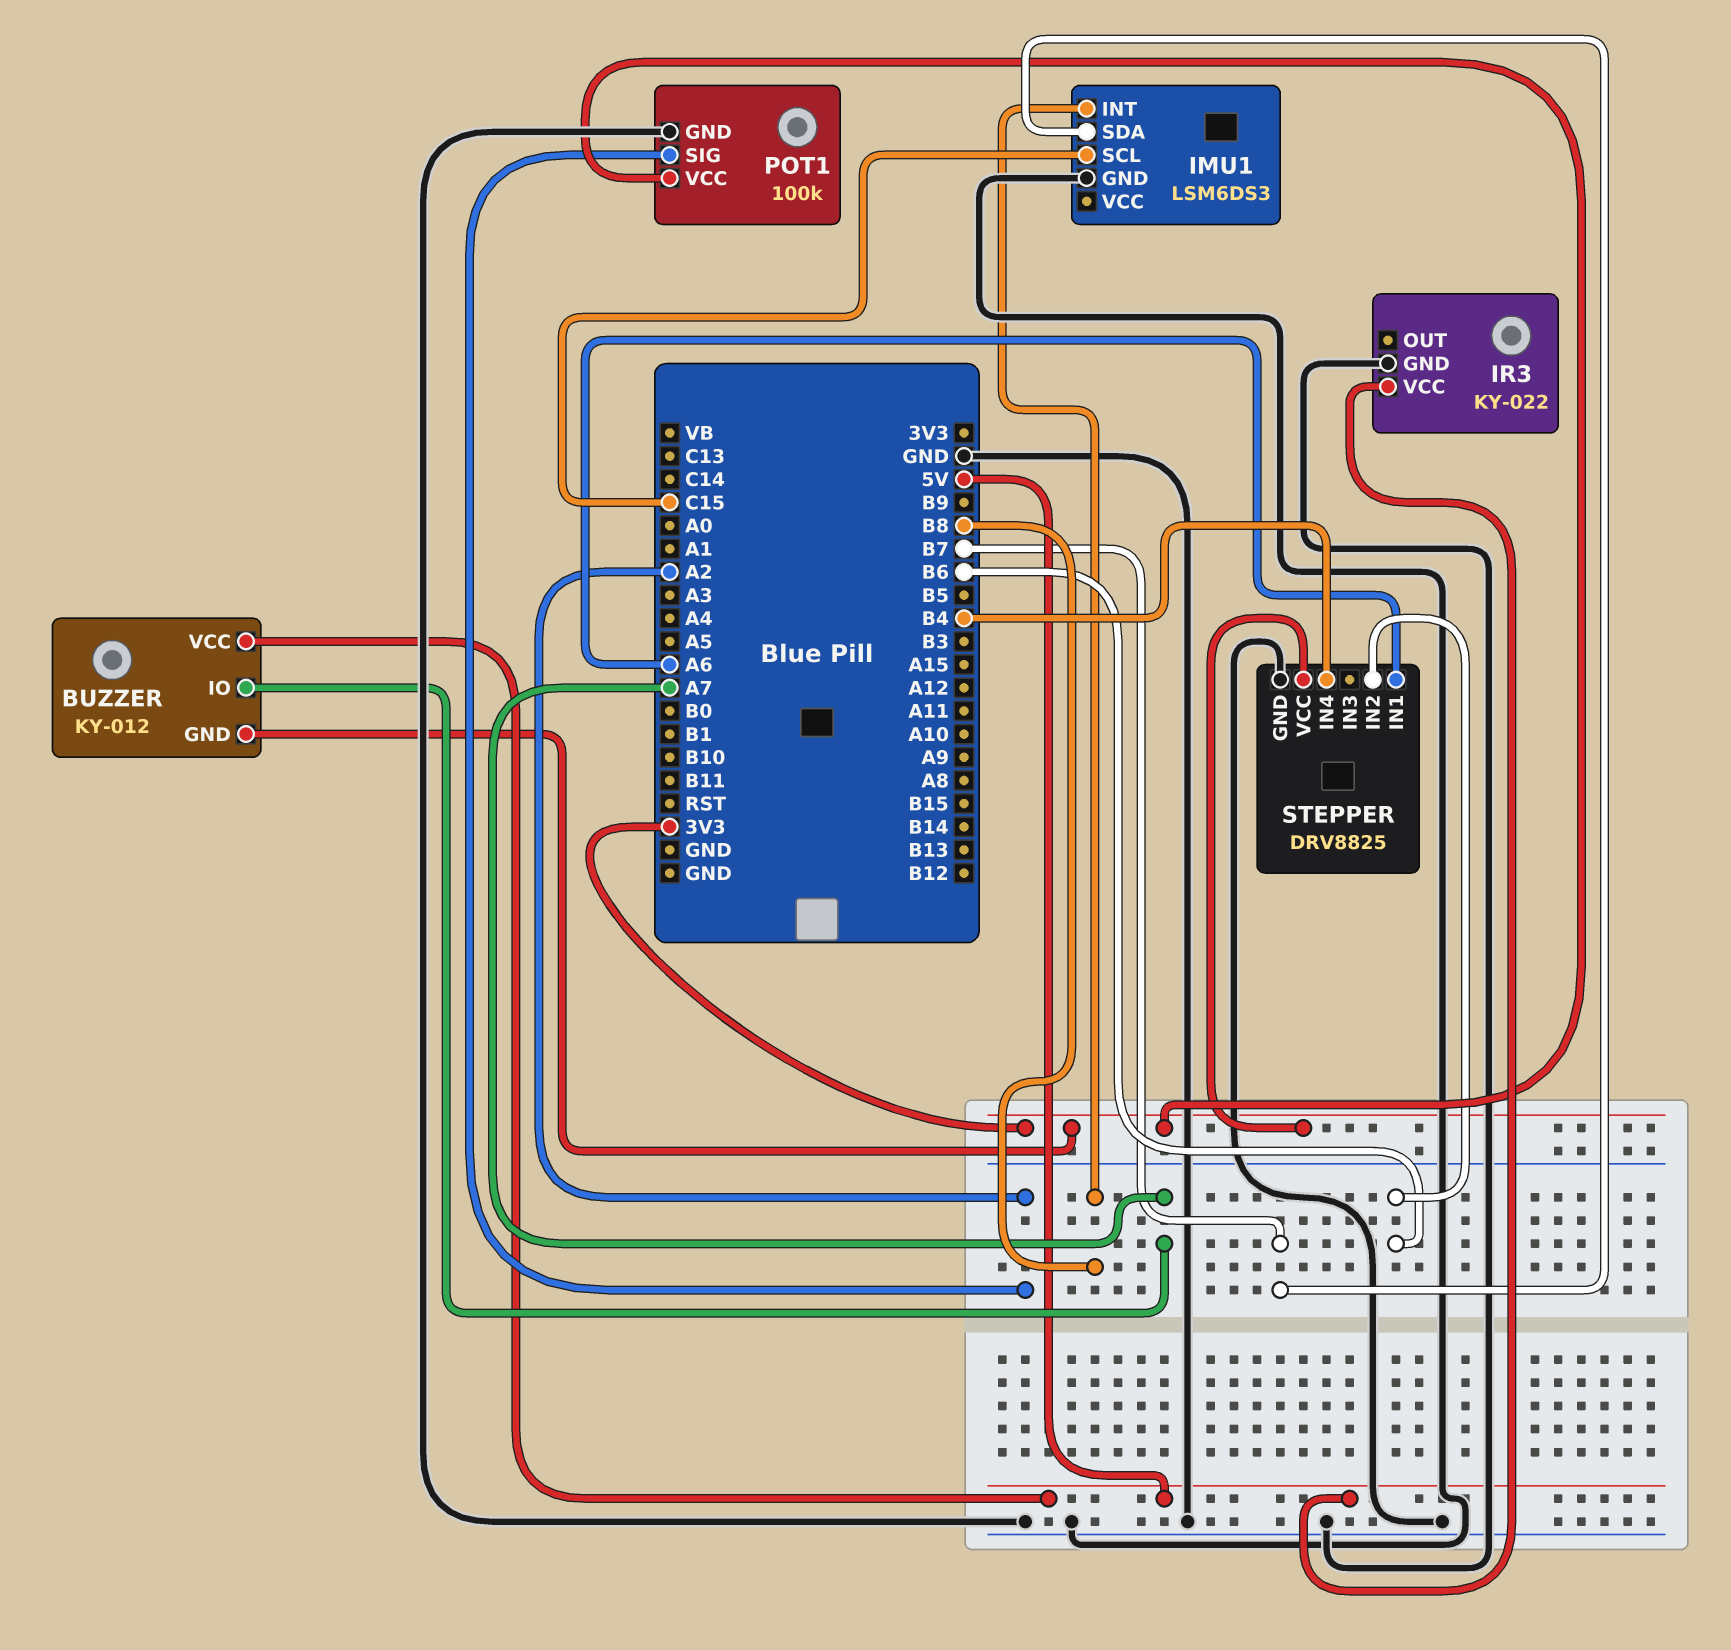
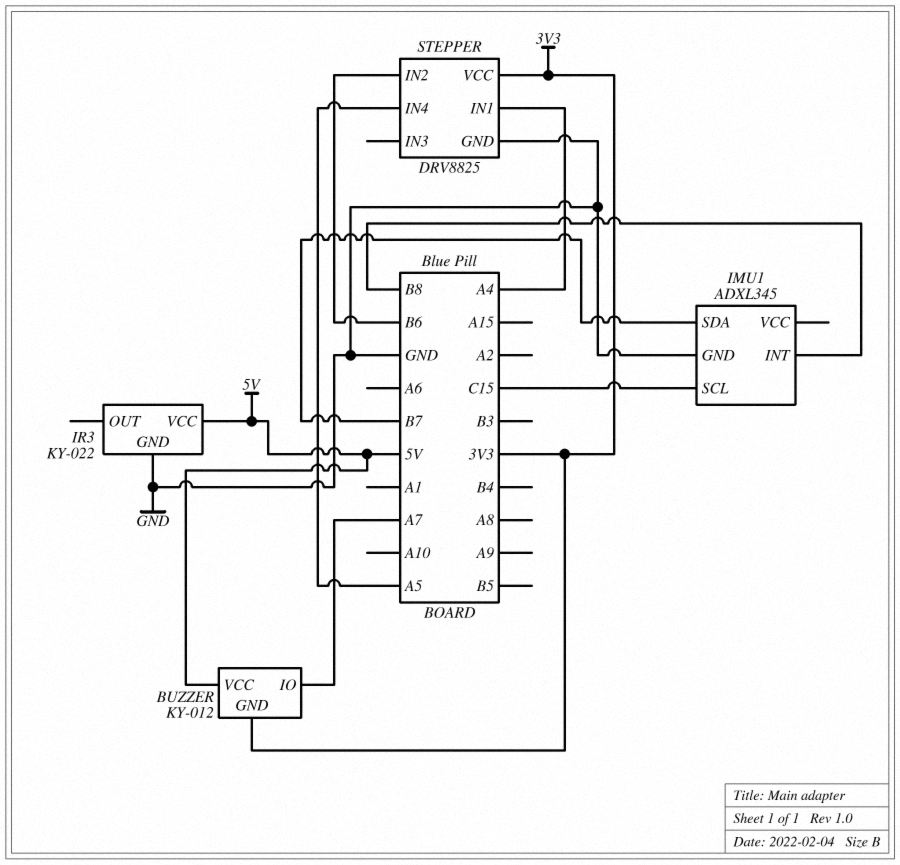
IMU1: LSM6DS3 -> ADXL345
POT1: 100k -> none
POT1 pin GND: GND -> none
POT1 pin SIG: A2 -> none
POT1 pin VCC: 3V3 -> none
STEPPER pin IN1: A6 -> A4
STEPPER pin IN4: B4 -> A5

